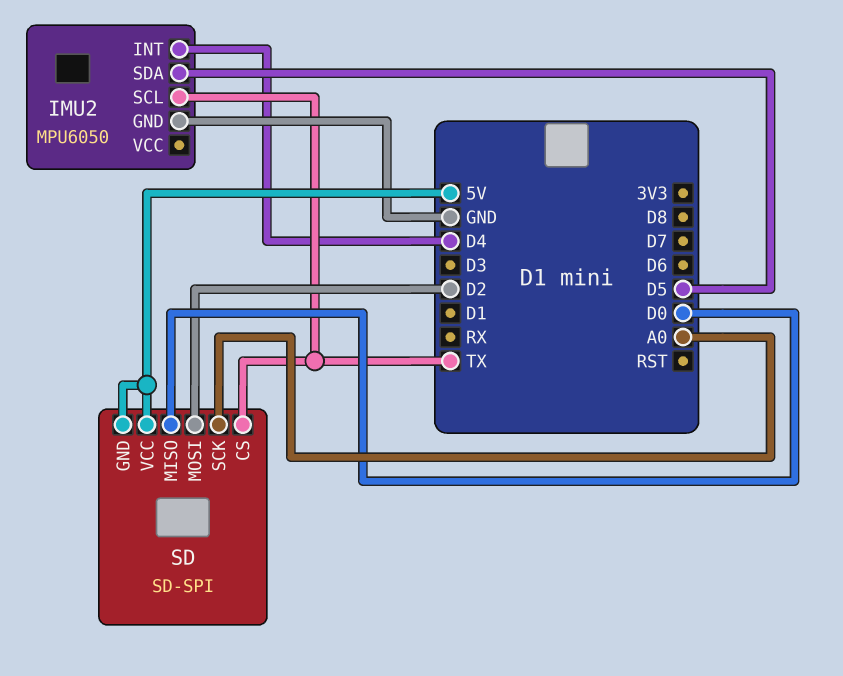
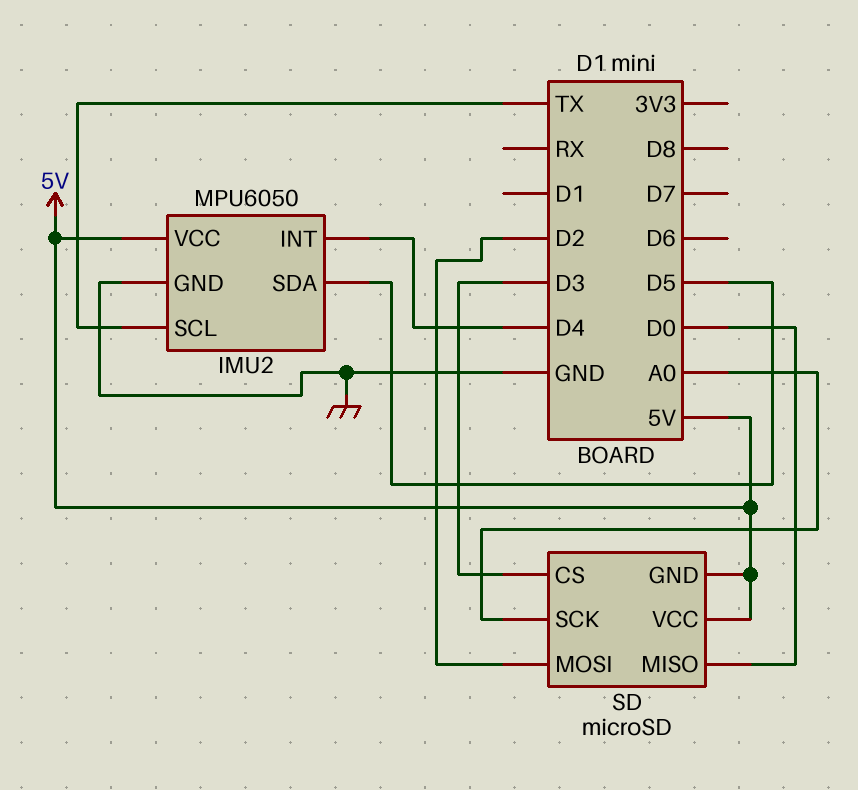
IMU2 pin VCC: none -> 5V
SD: SD-SPI -> microSD
SD pin CS: TX -> D3

